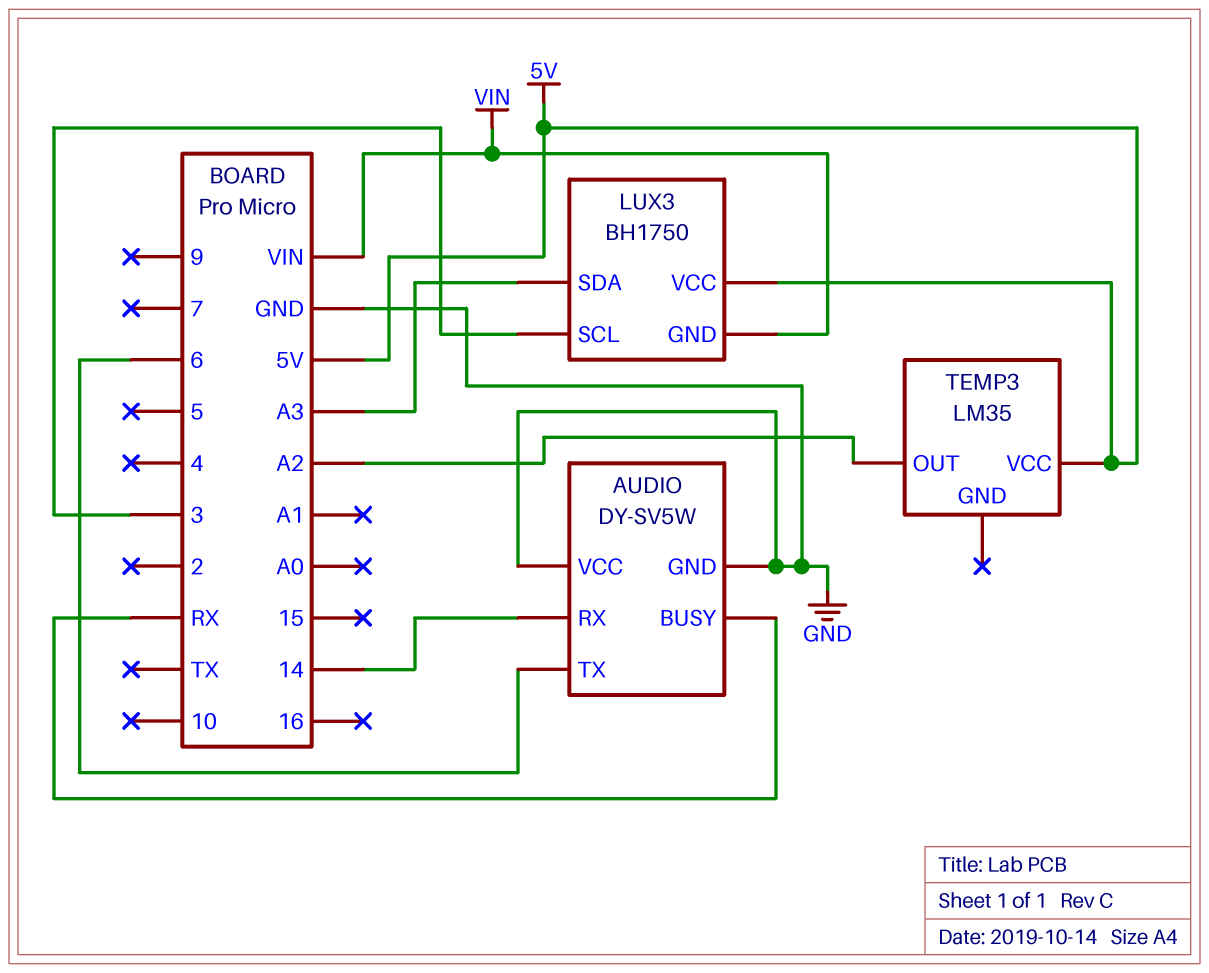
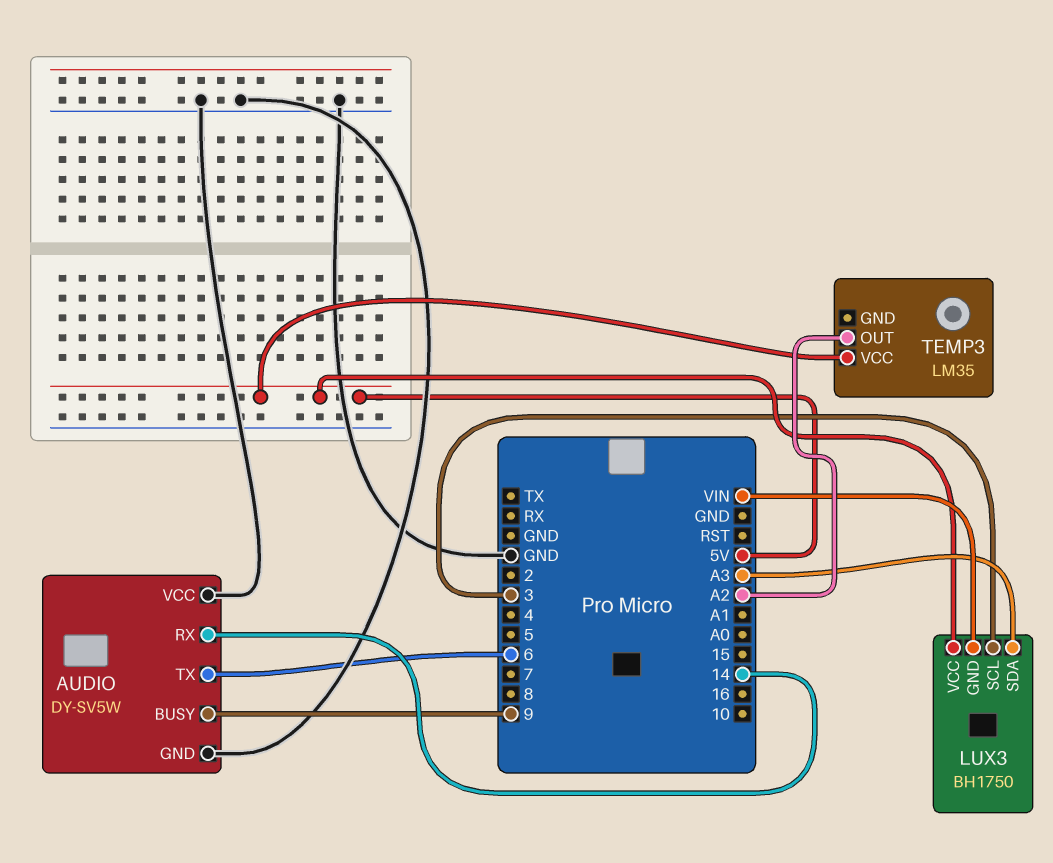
AUDIO pin BUSY: RX -> 9

